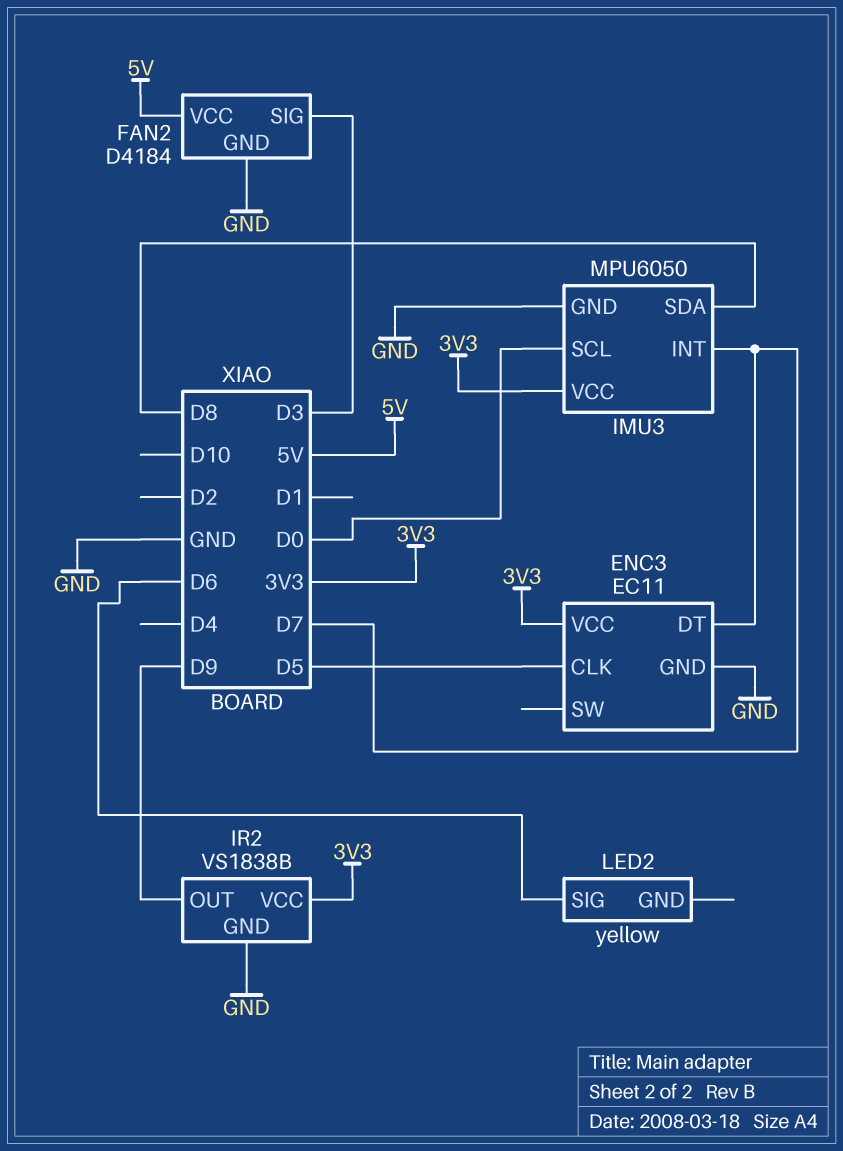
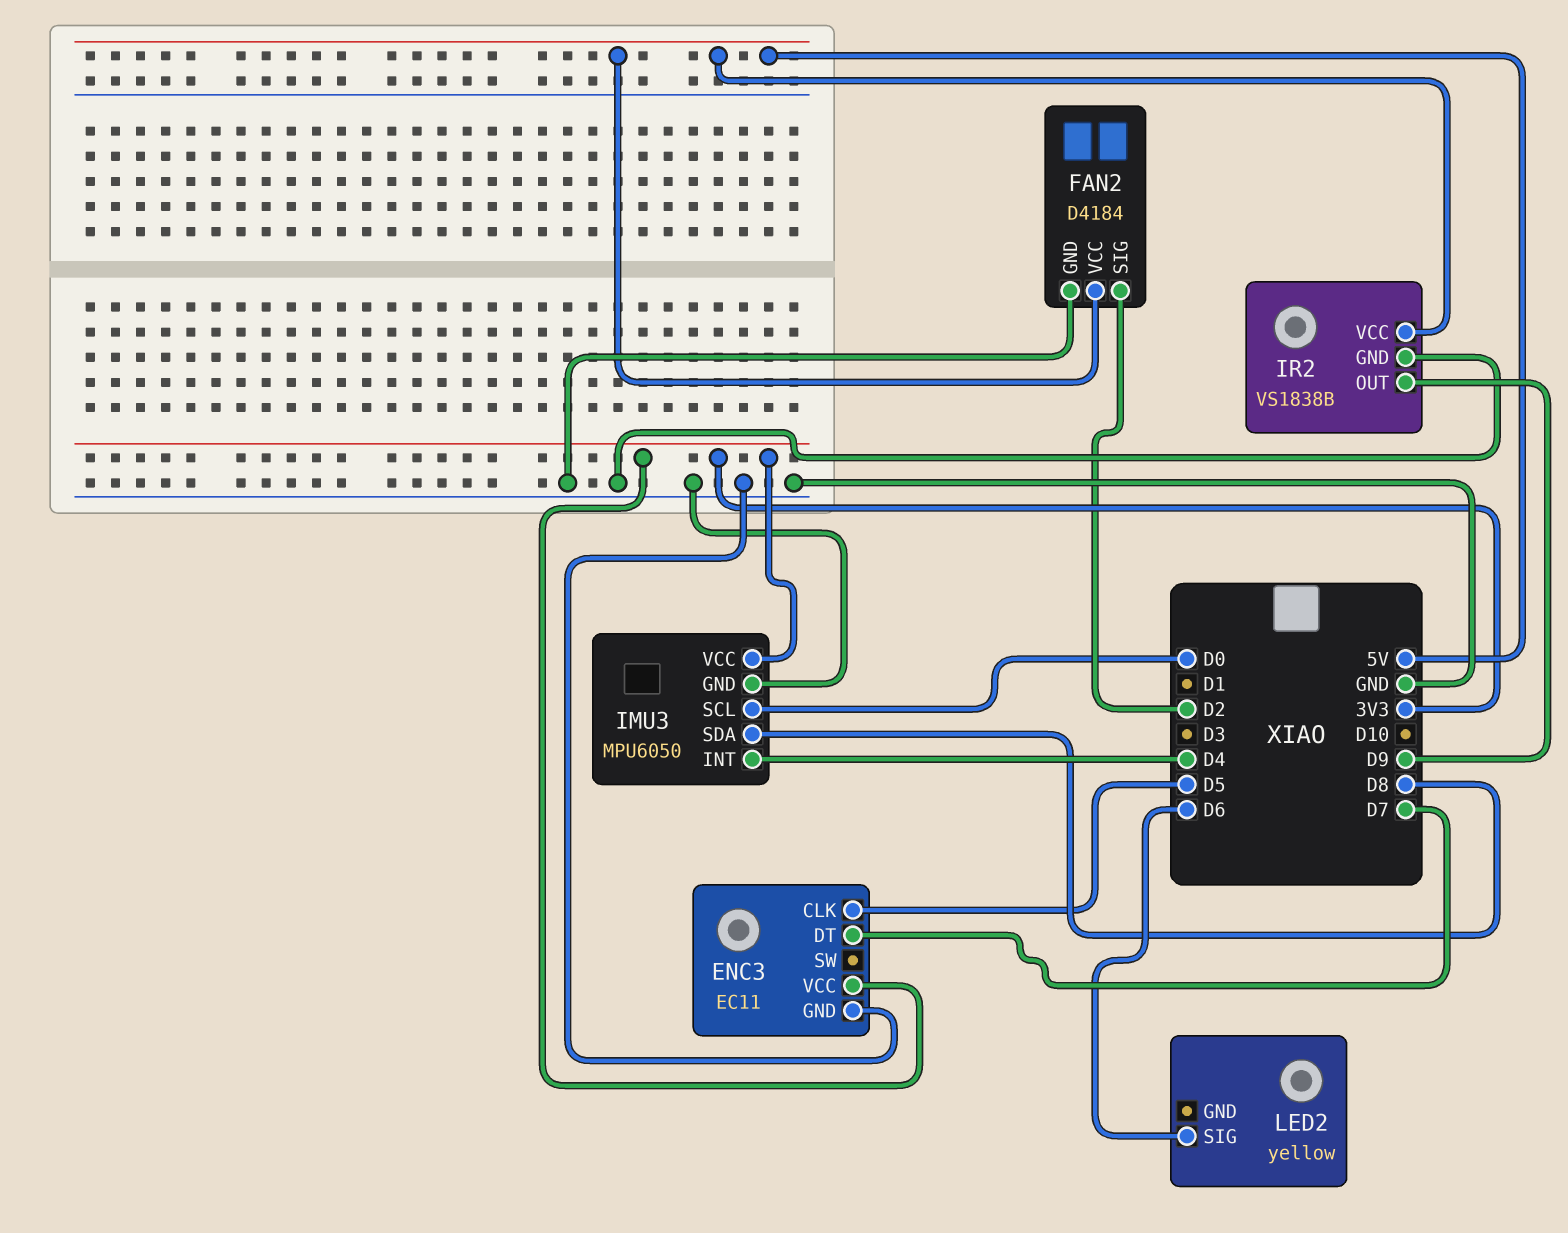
FAN2 pin SIG: D3 -> D2
IMU3 pin INT: D7 -> D4
IR2 pin VCC: 3V3 -> 5V

